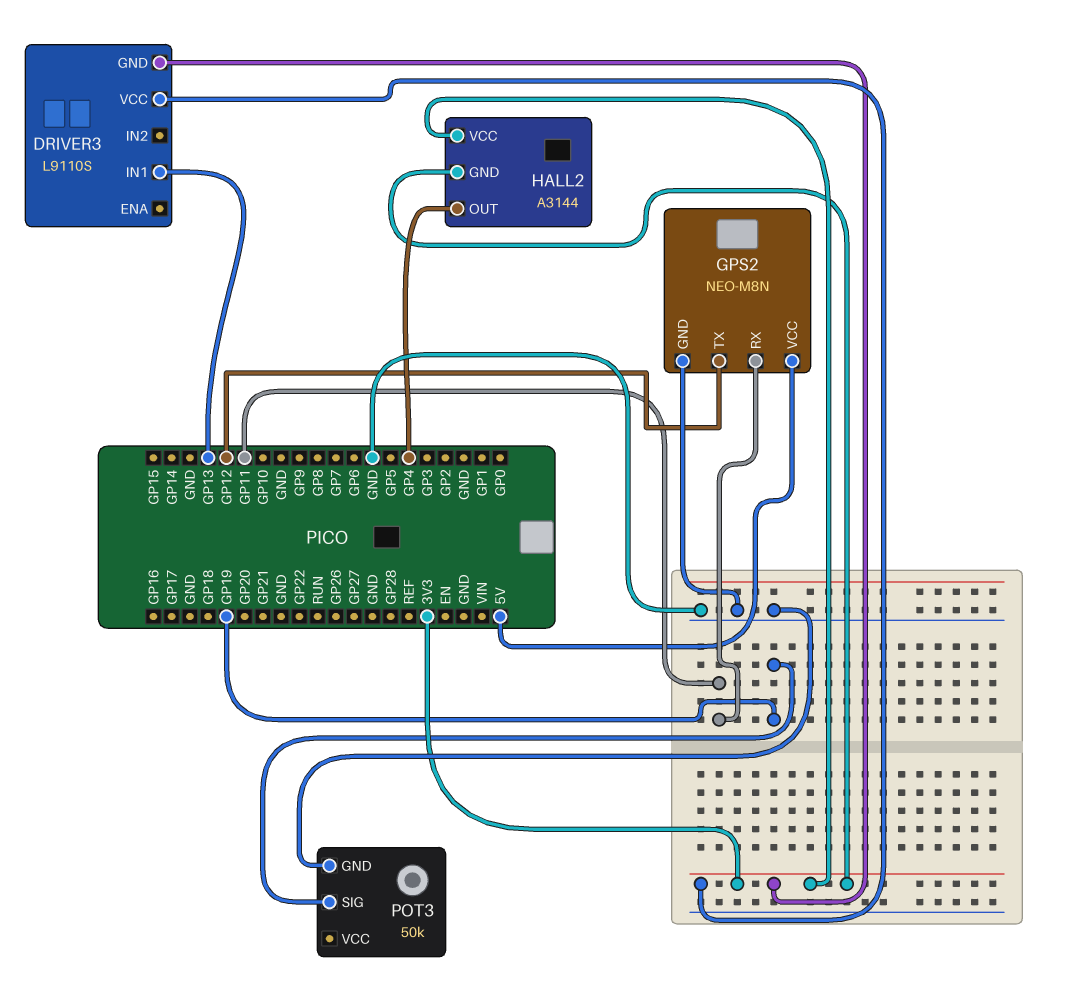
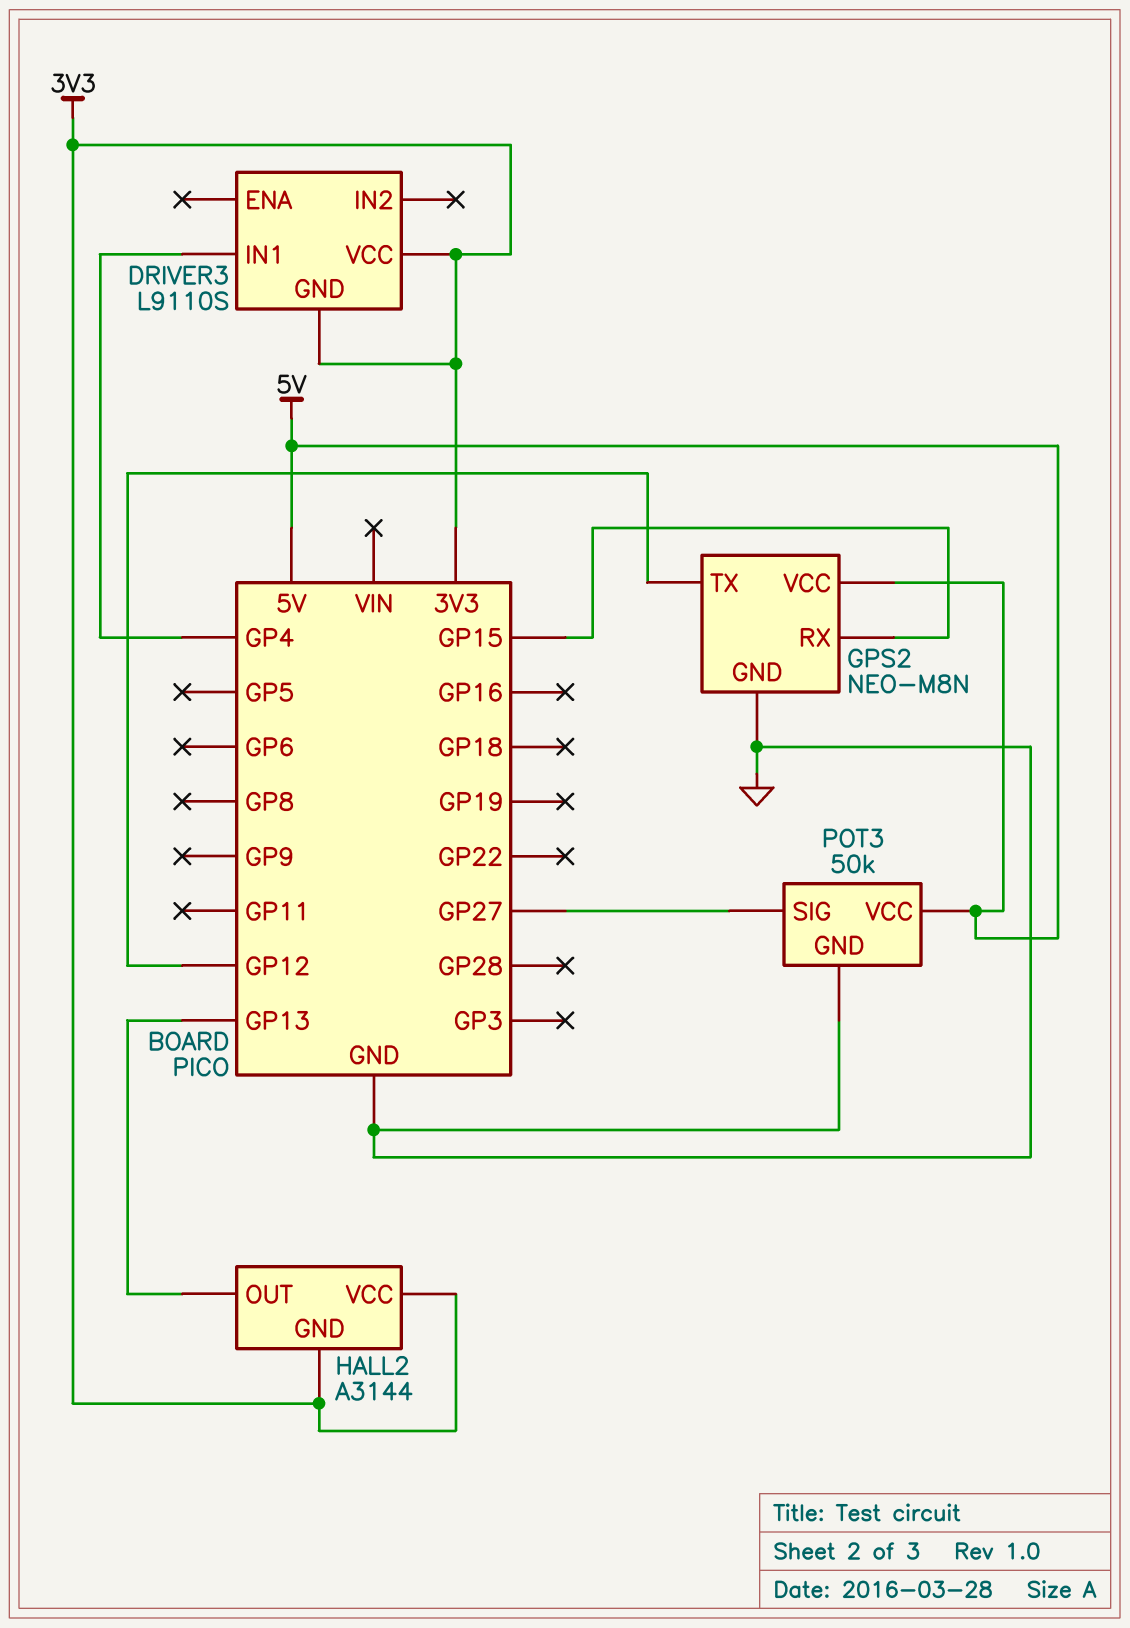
DRIVER3 pin IN1: GP13 -> GP4
GPS2 pin RX: GP11 -> GP15
HALL2 pin OUT: GP4 -> GP13
POT3 pin SIG: GP19 -> GP27
POT3 pin VCC: none -> 5V

